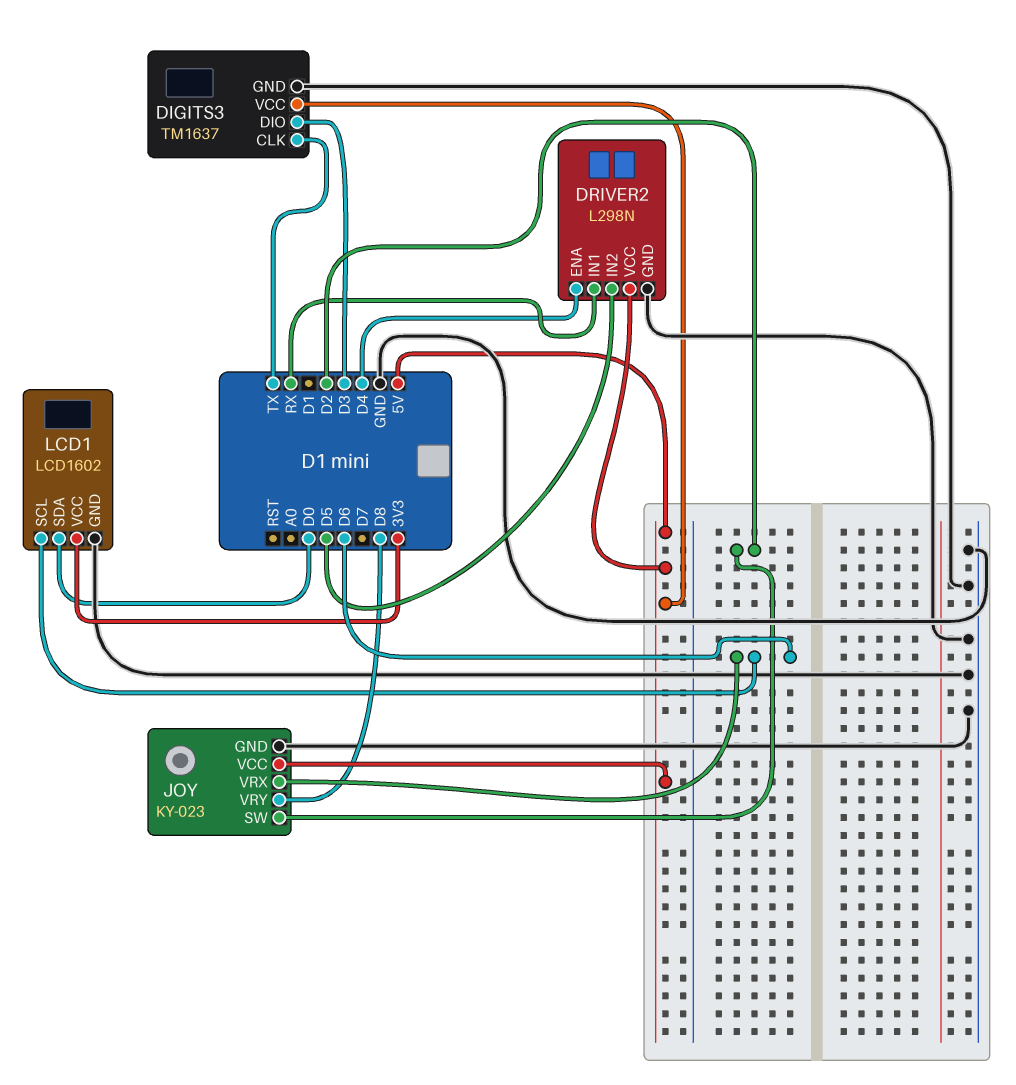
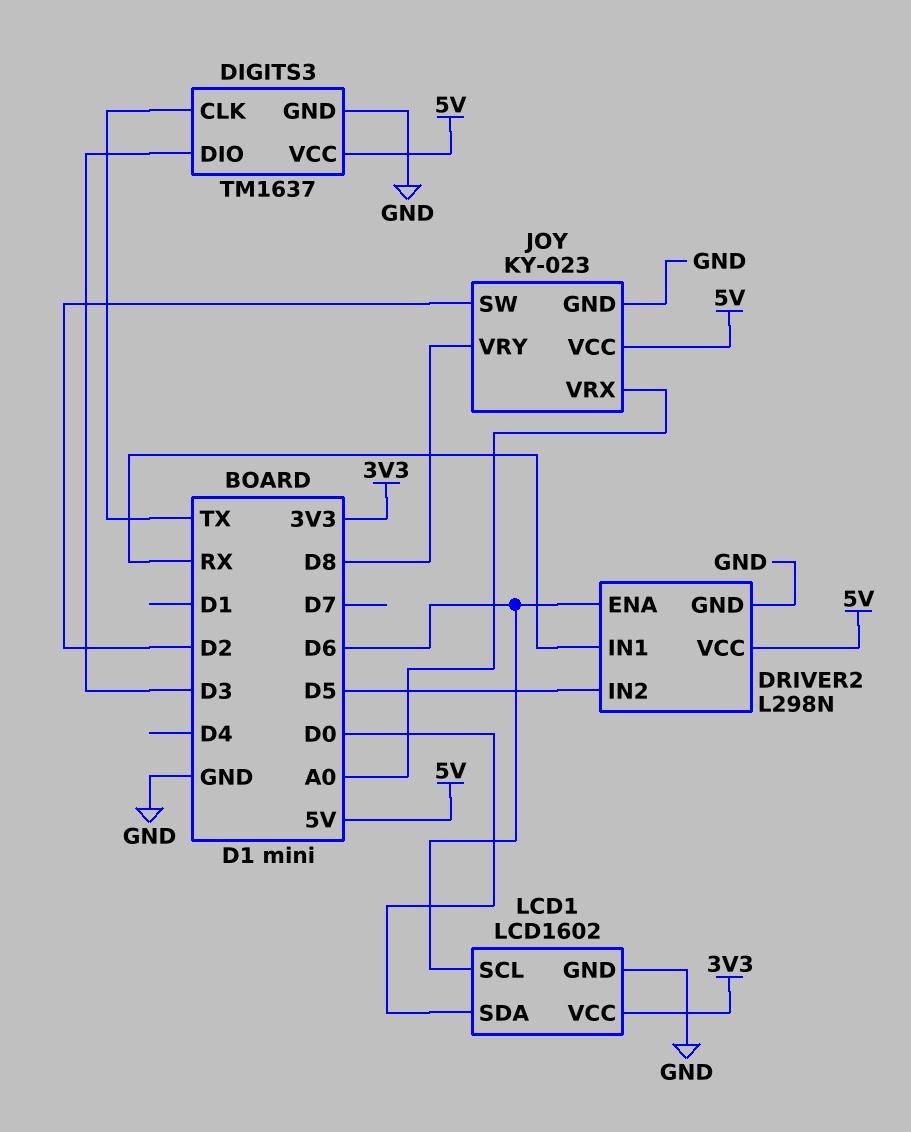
DRIVER2 pin ENA: D4 -> D6
JOY pin VRX: D6 -> A0

